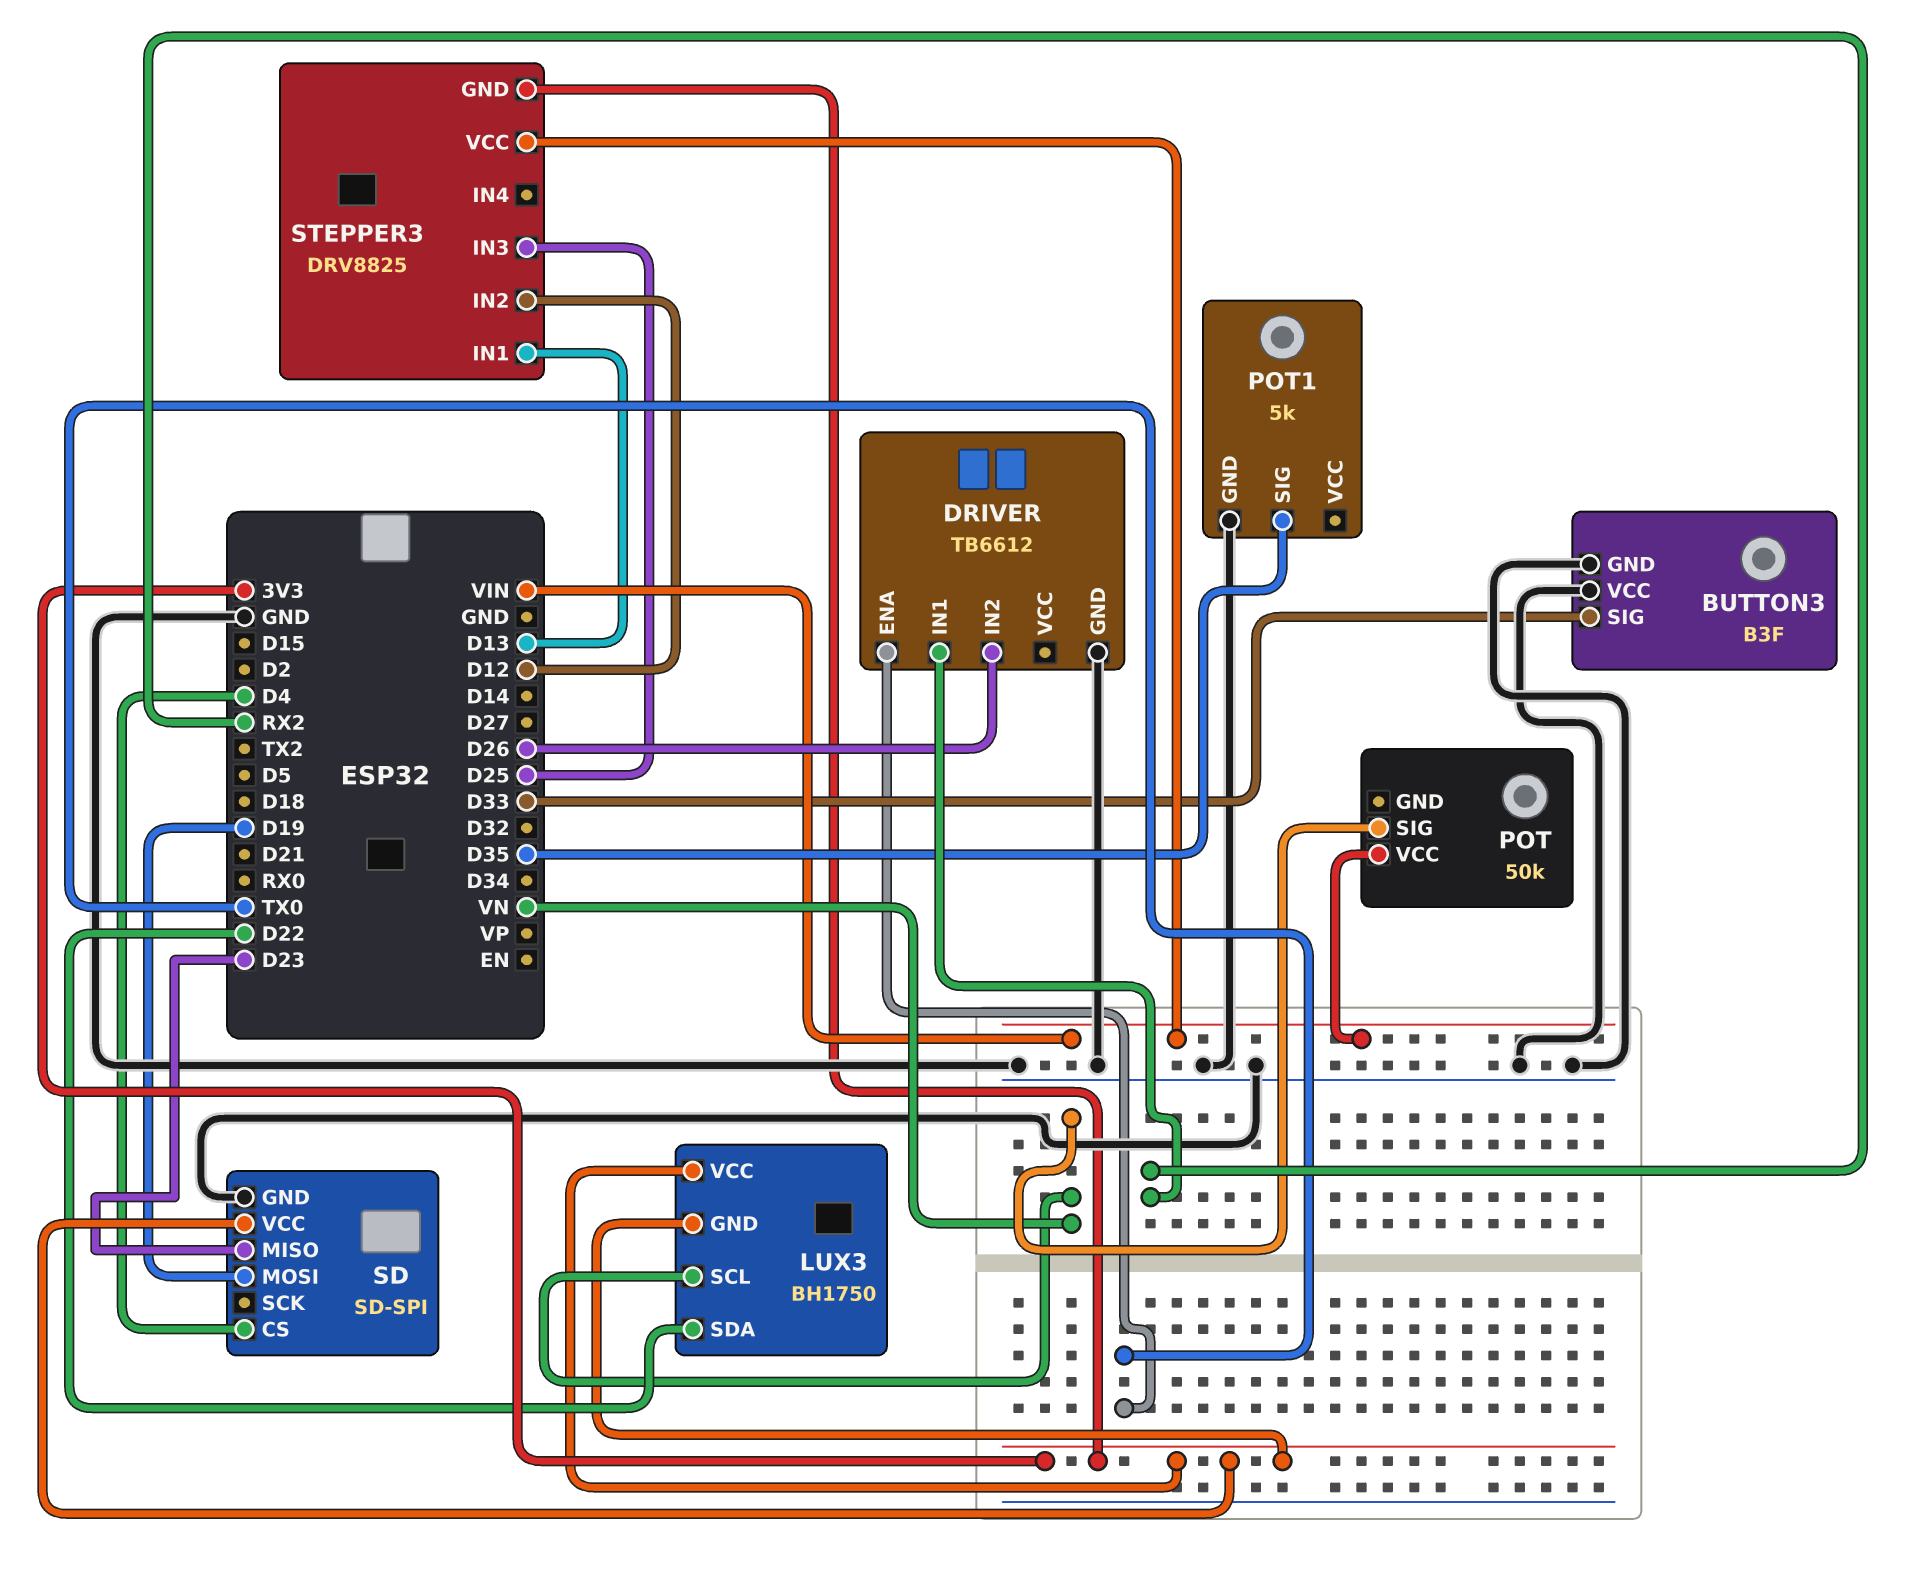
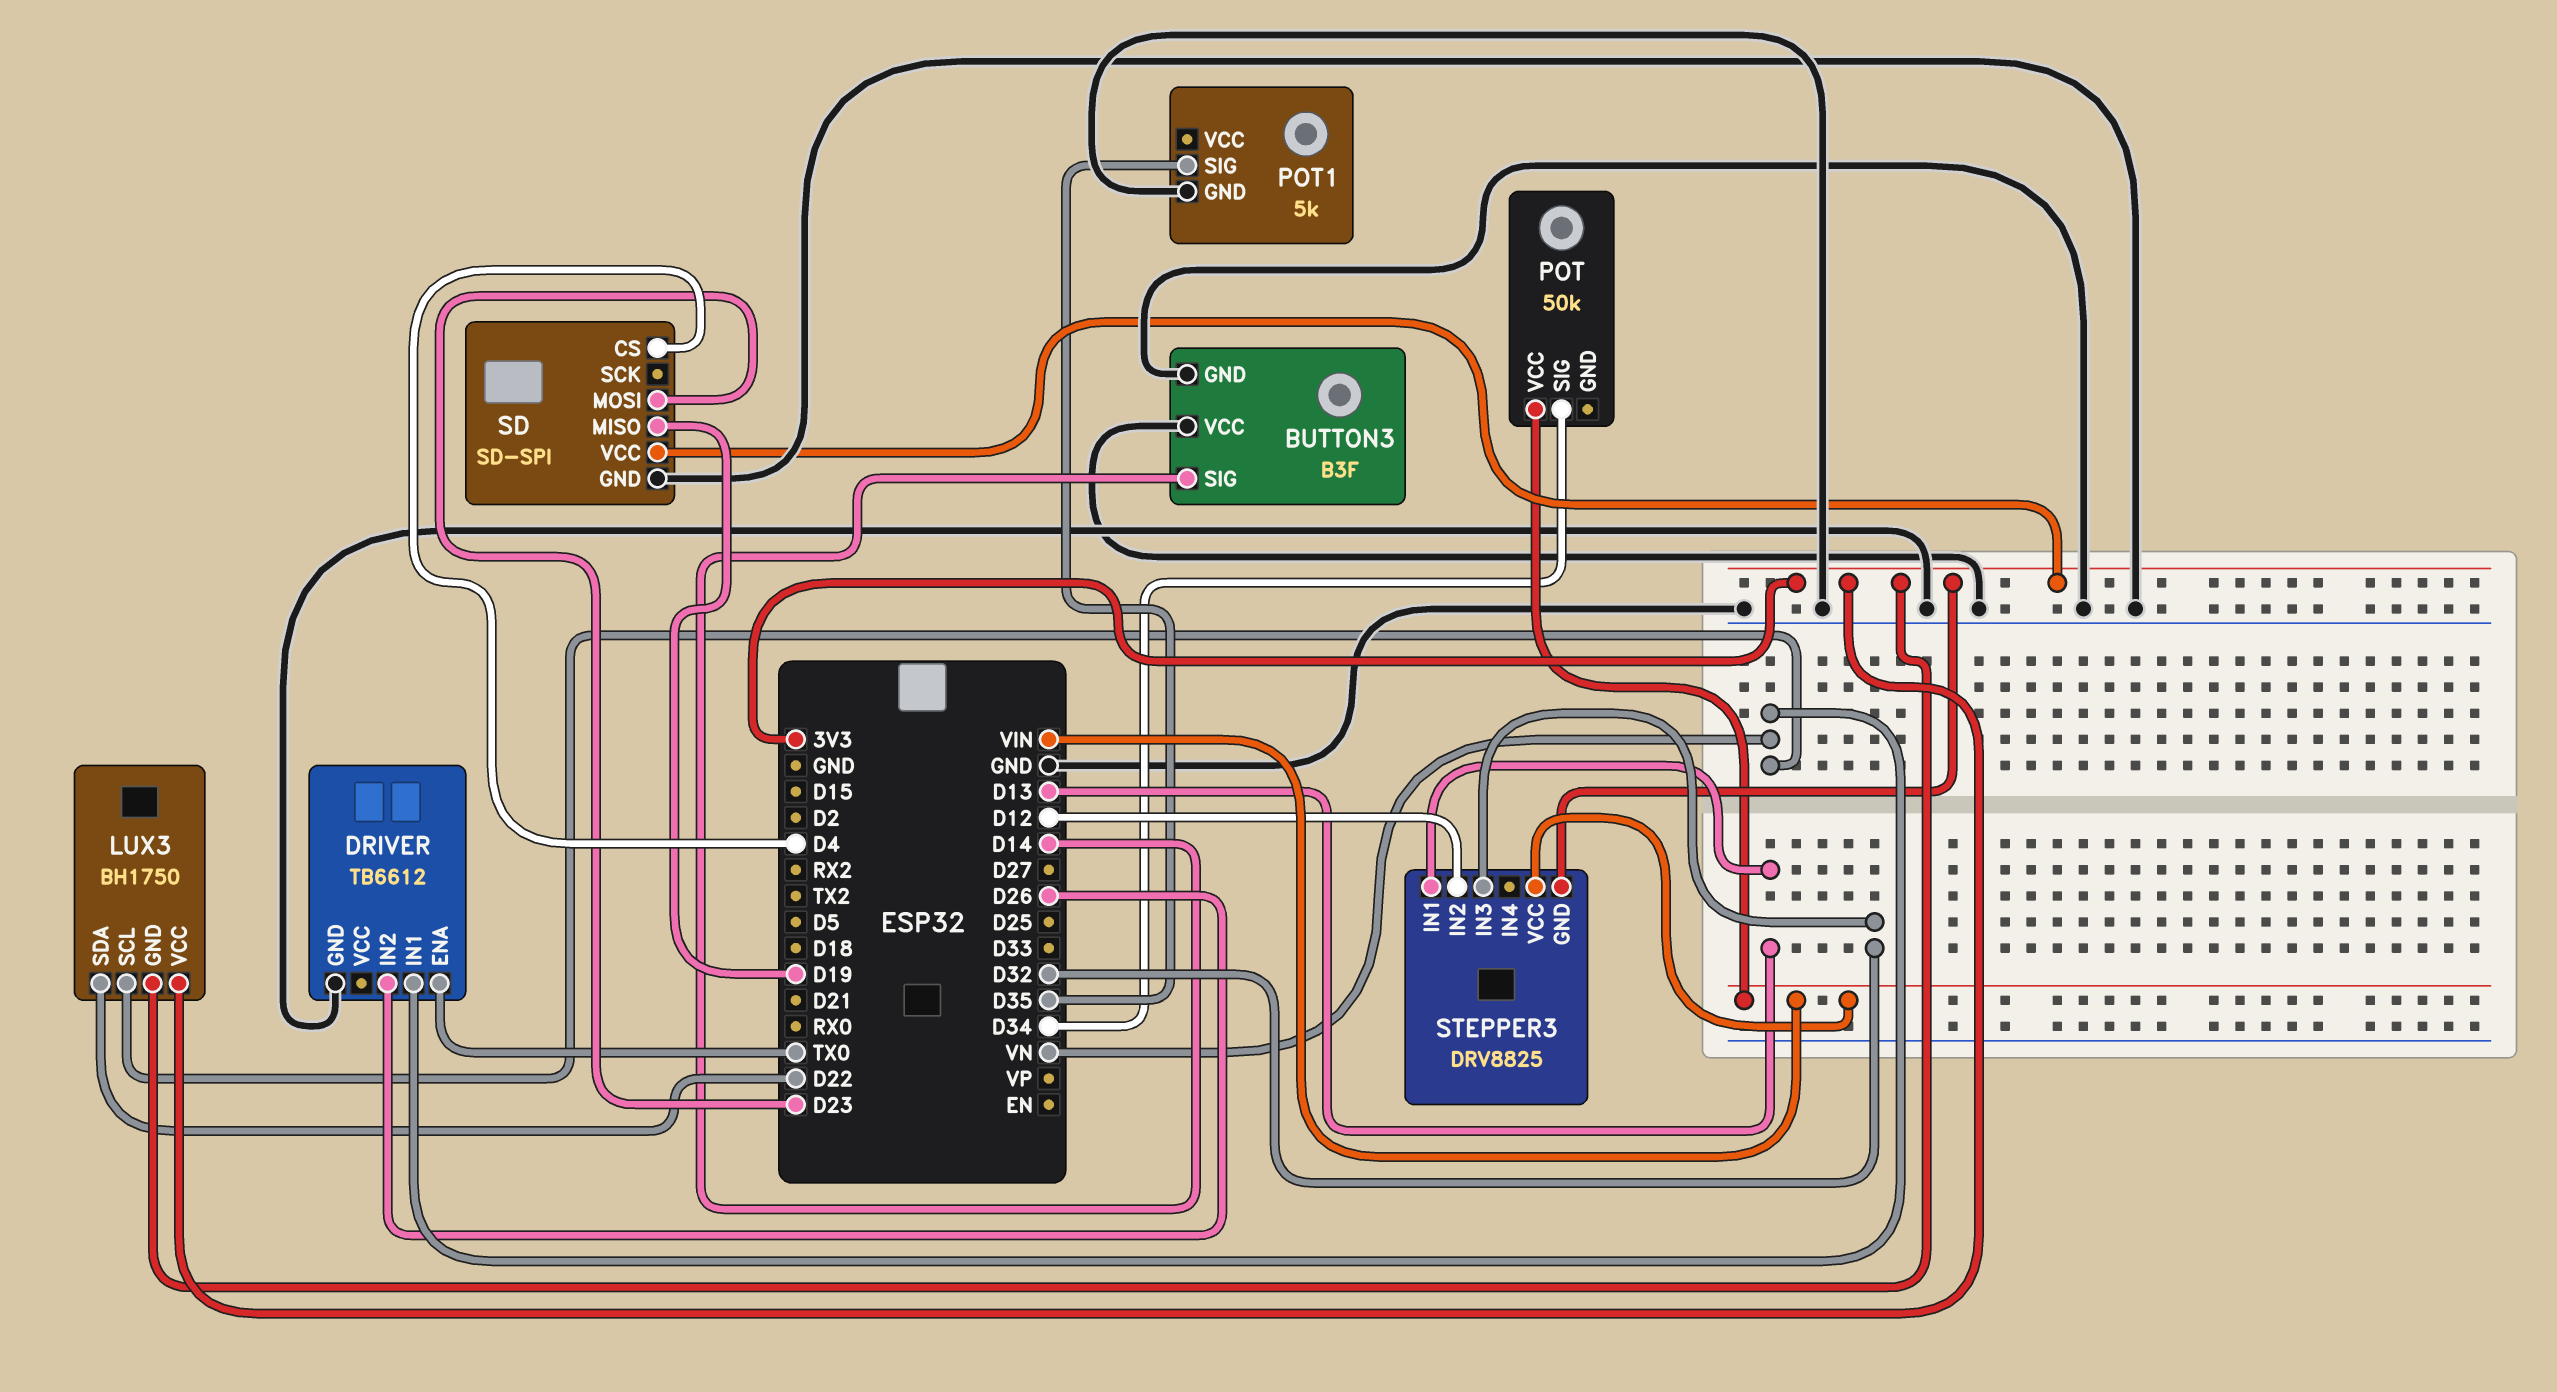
BUTTON3 pin SIG: D33 -> D14
DRIVER pin IN1: RX2 -> VN
POT pin SIG: VN -> D34
SD pin MISO: D23 -> D19
SD pin MOSI: D19 -> D23
STEPPER3 pin IN3: D25 -> D32

